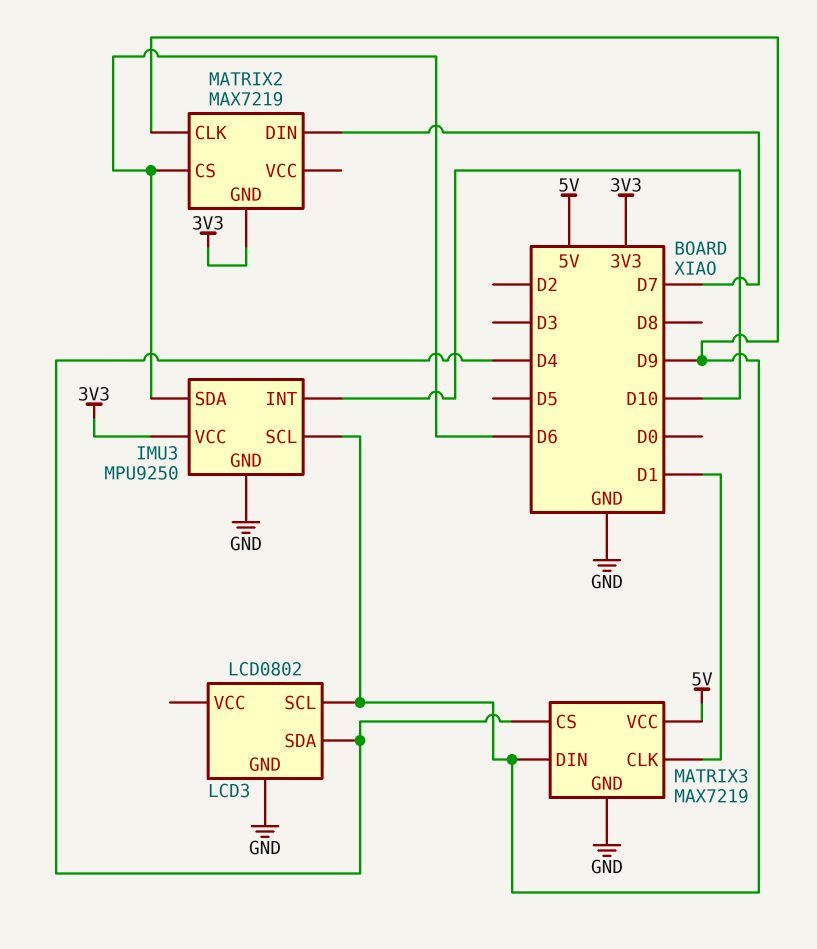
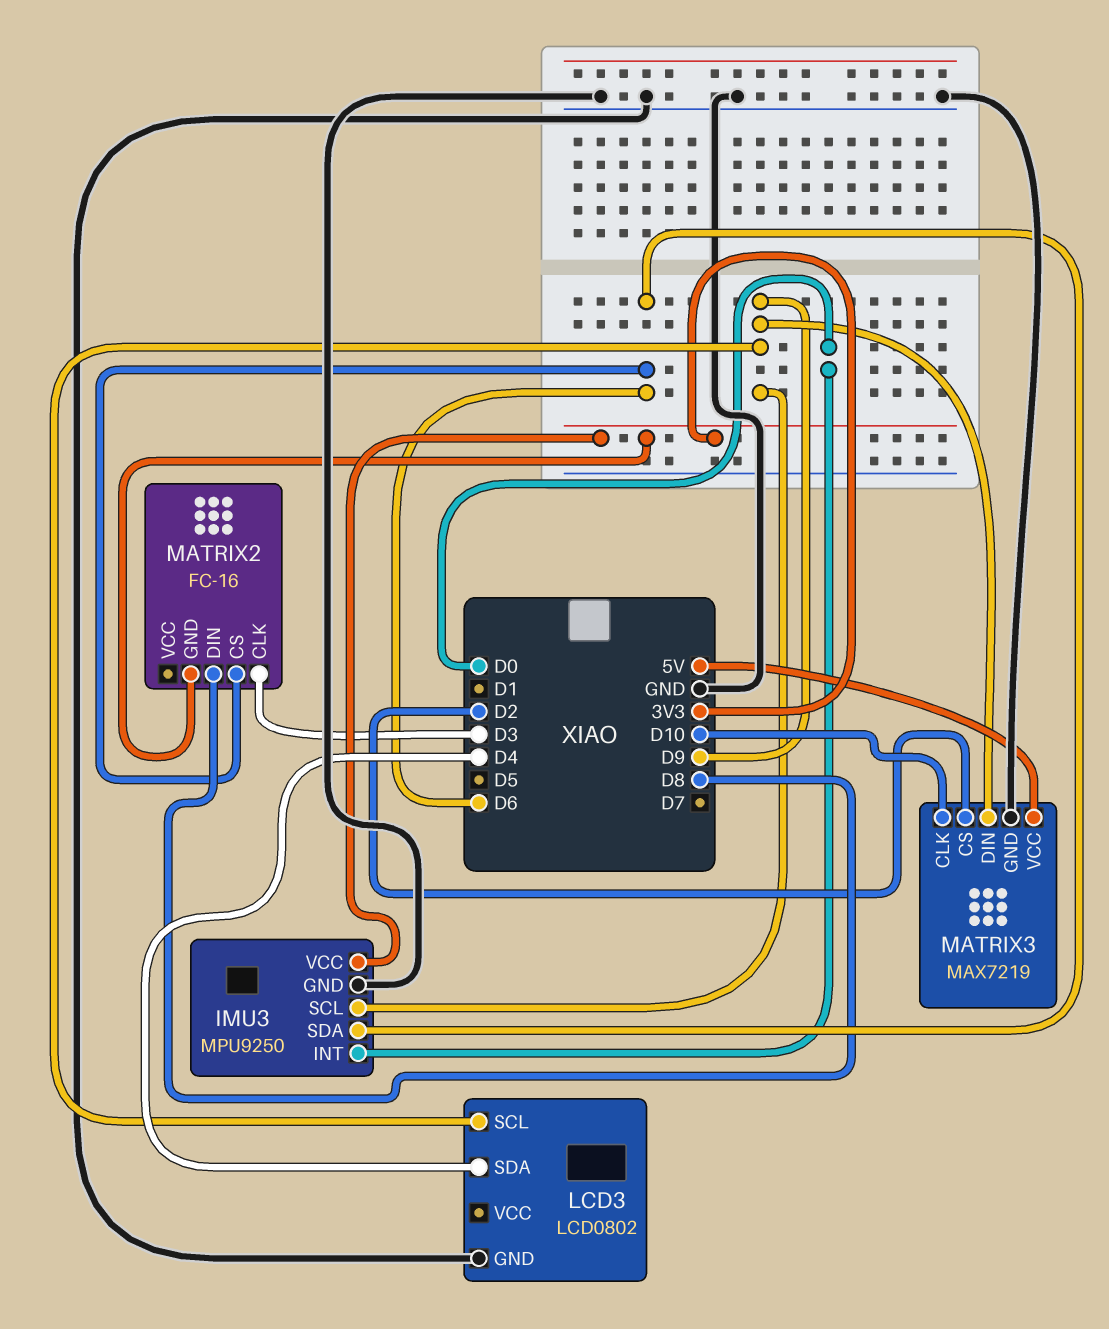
IMU3 pin INT: D10 -> D0
MATRIX2: MAX7219 -> FC-16
MATRIX2 pin CLK: D9 -> D3
MATRIX2 pin DIN: D7 -> D8
MATRIX3 pin CLK: D1 -> D10
MATRIX3 pin CS: D4 -> D2

